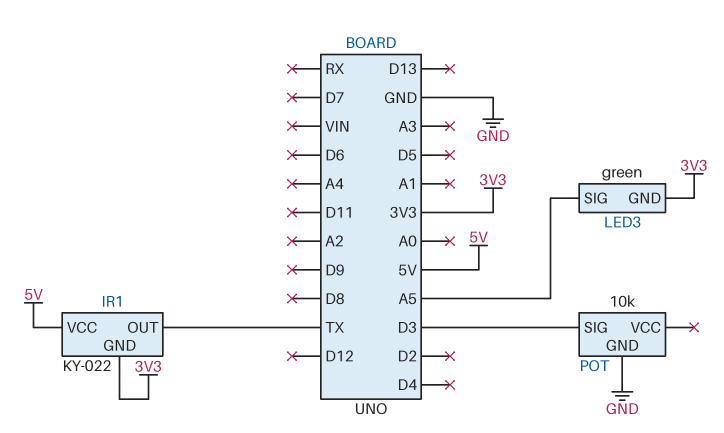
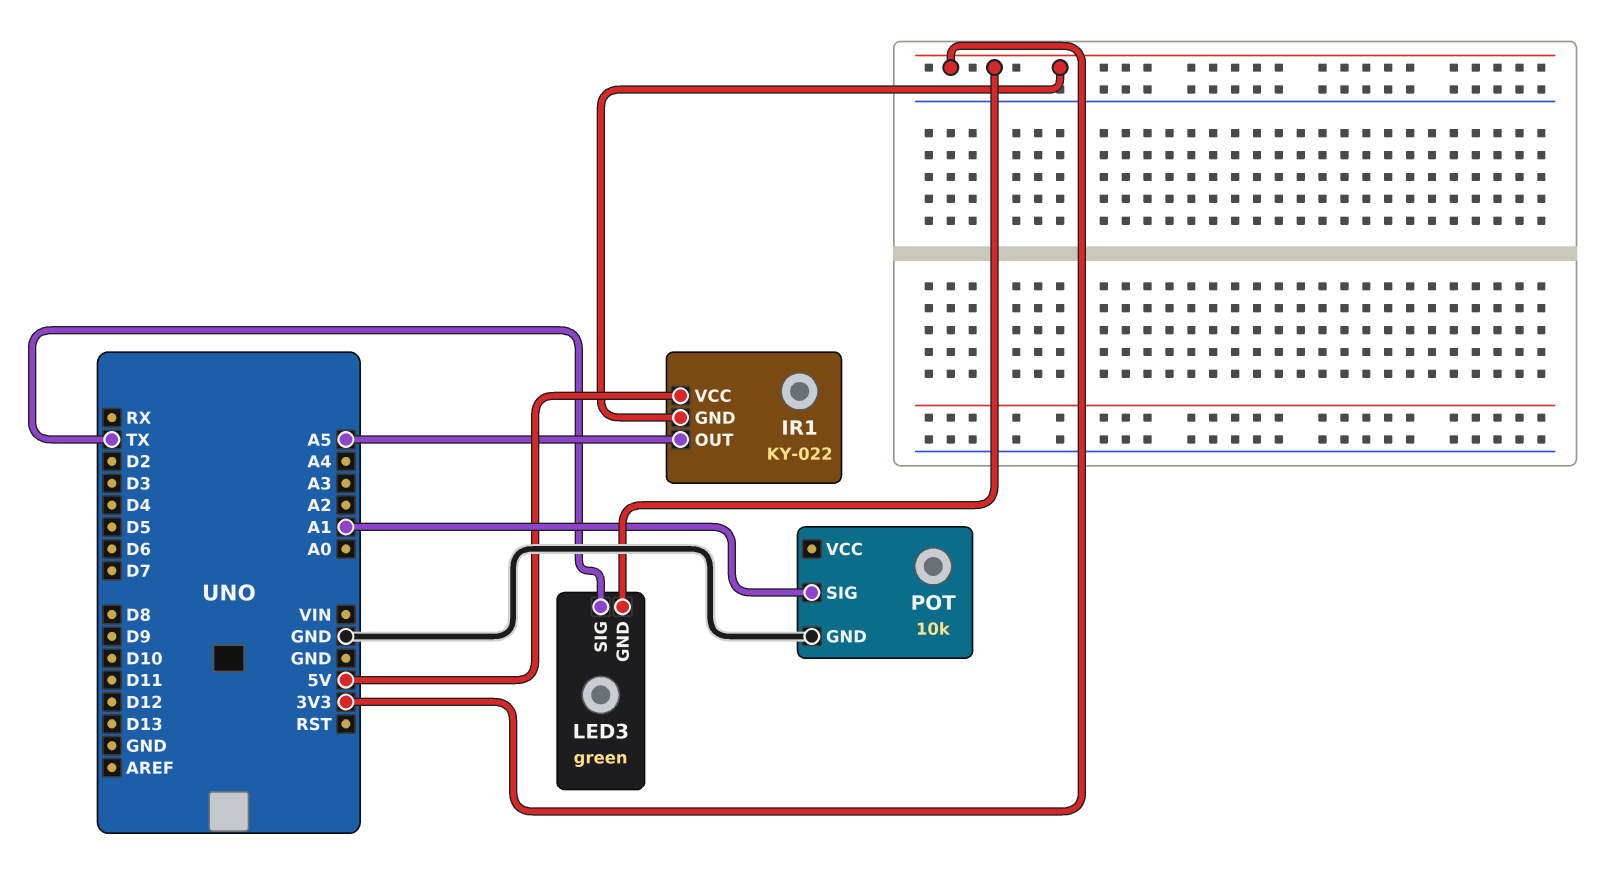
IR1 pin OUT: TX -> A5
LED3 pin SIG: A5 -> TX
POT pin SIG: D3 -> A1

